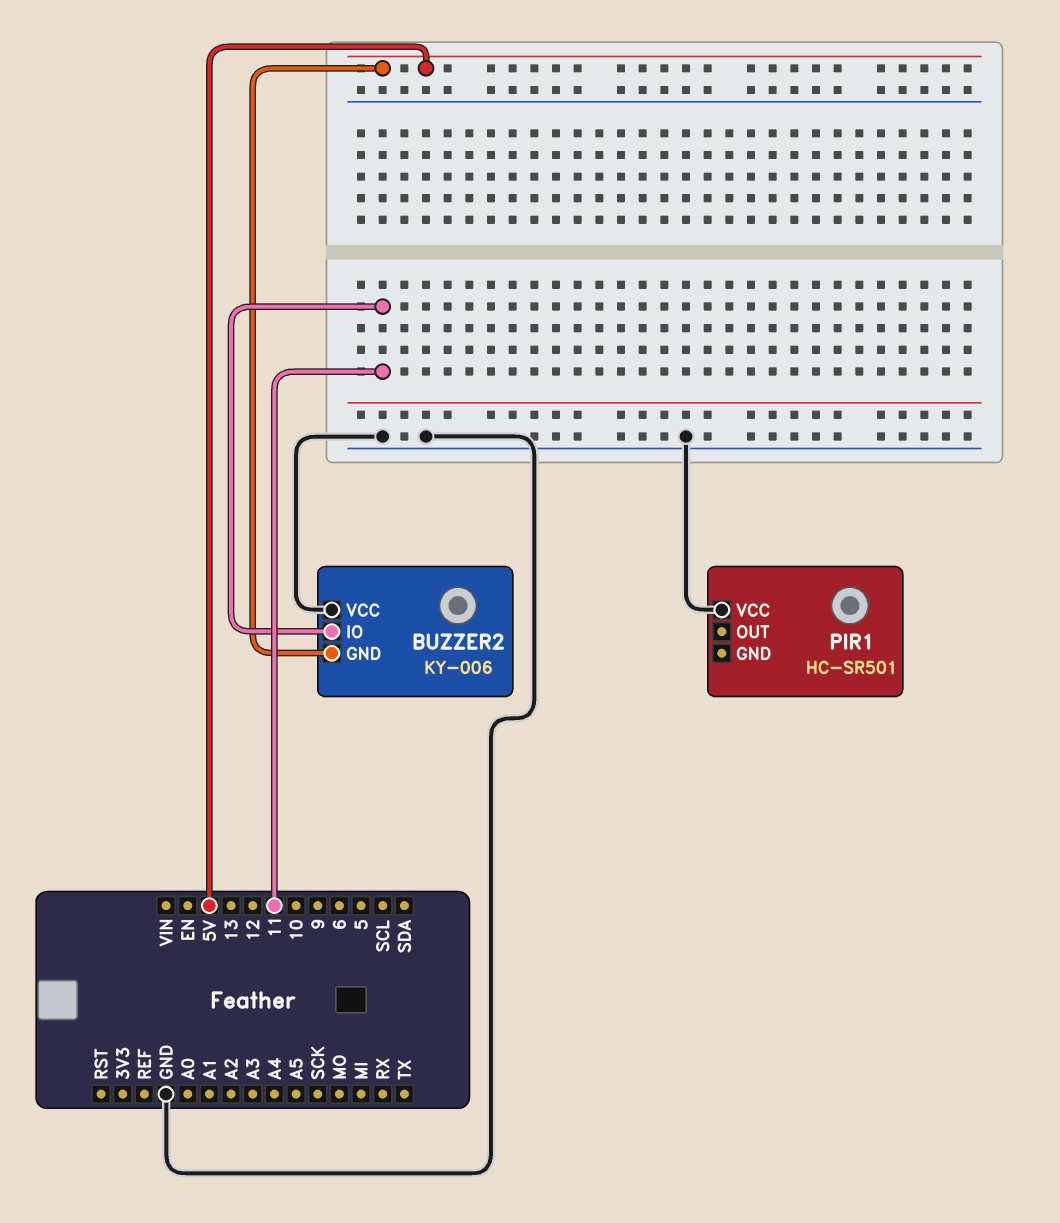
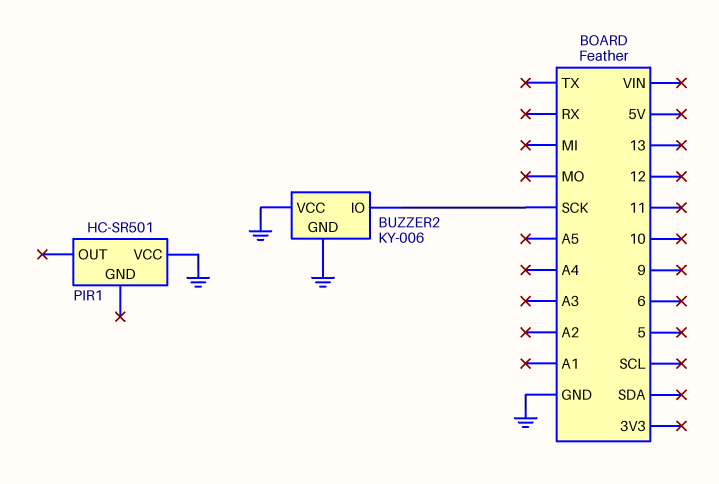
BUZZER2 pin GND: 5V -> GND
BUZZER2 pin IO: 11 -> SCK

